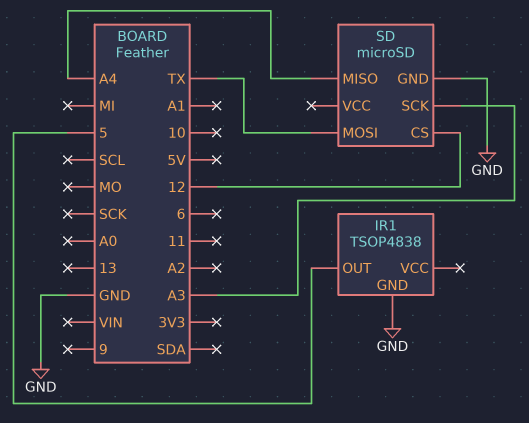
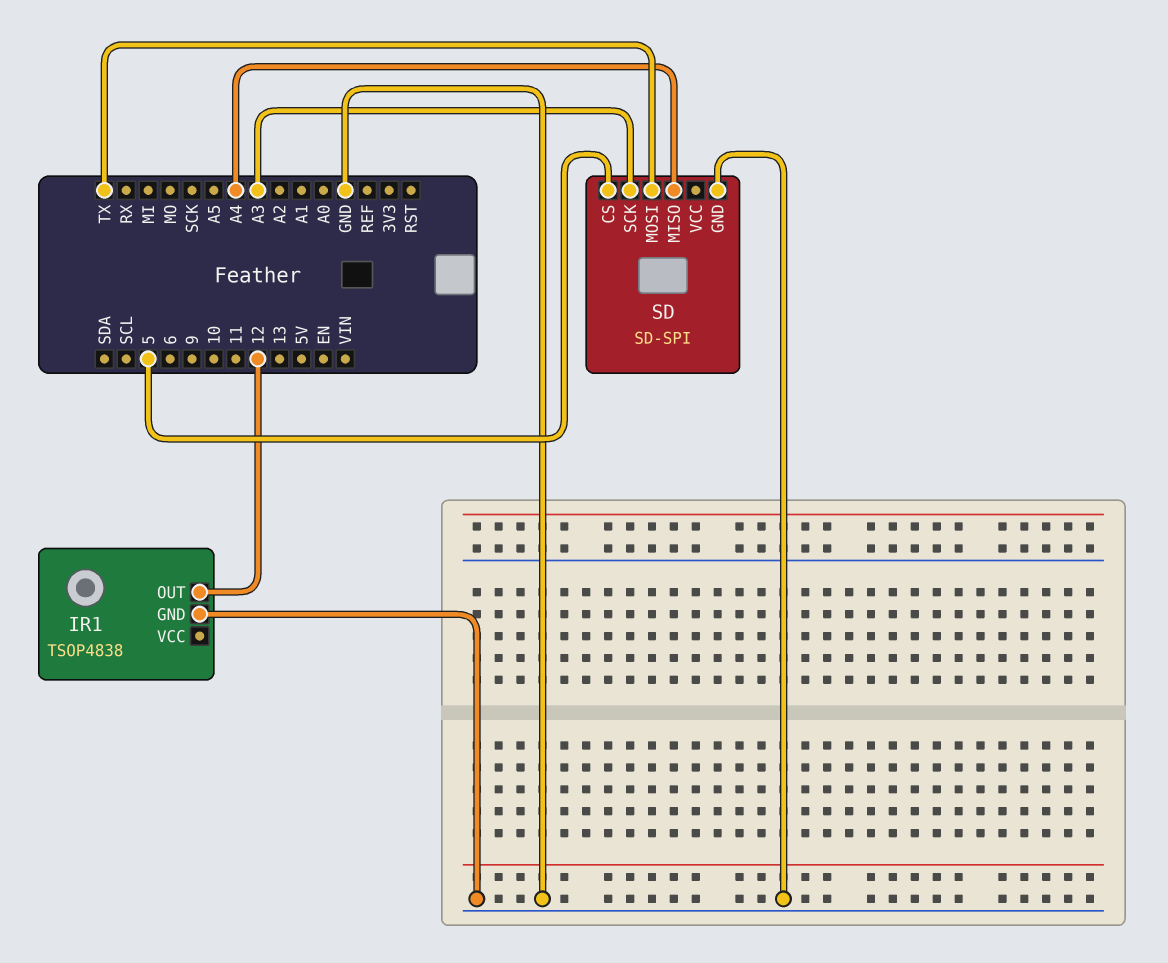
IR1 pin OUT: 5 -> 12
SD: microSD -> SD-SPI
SD pin CS: 12 -> 5

